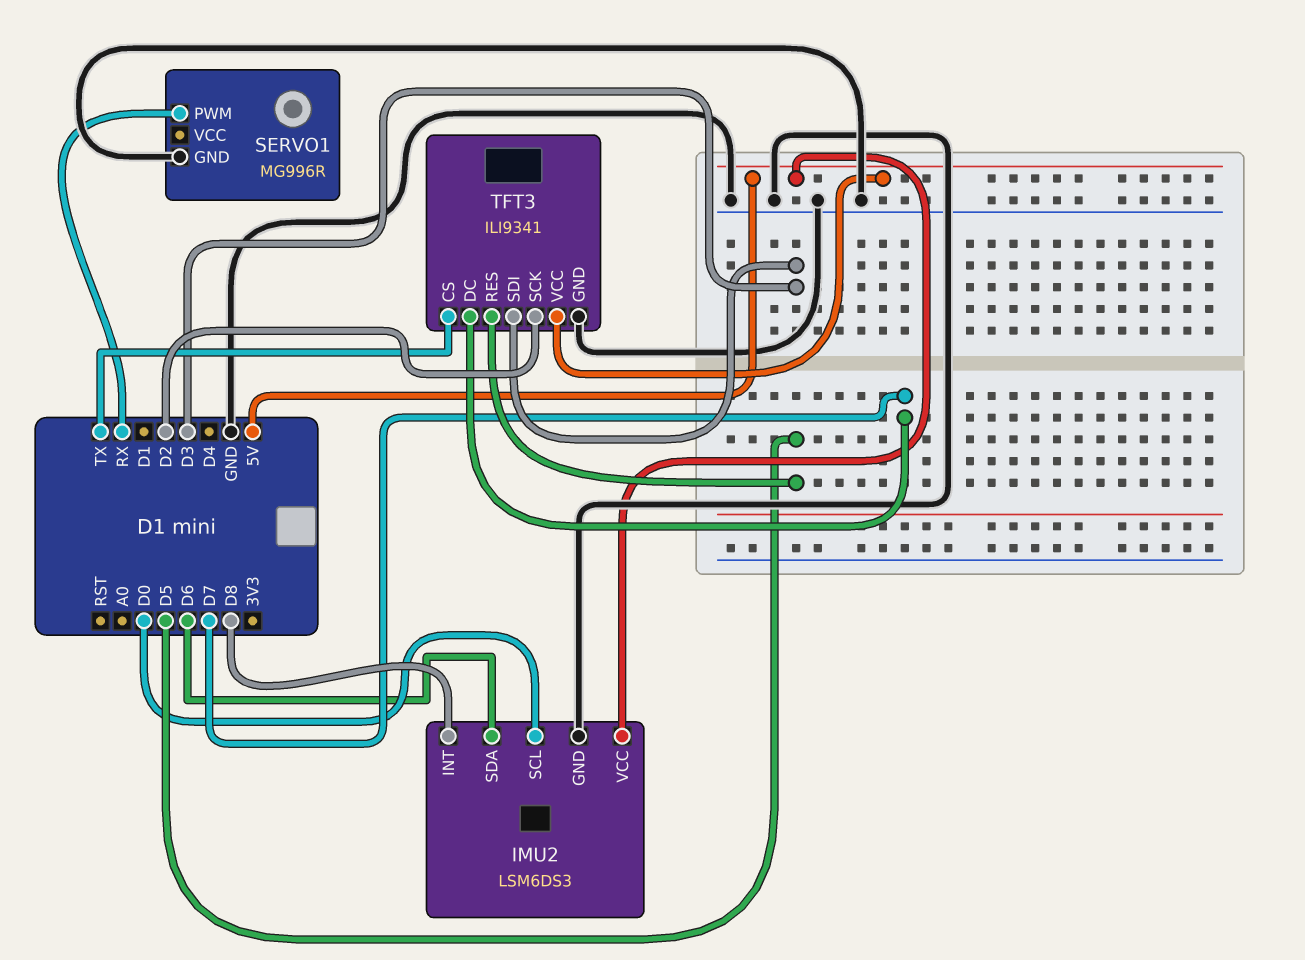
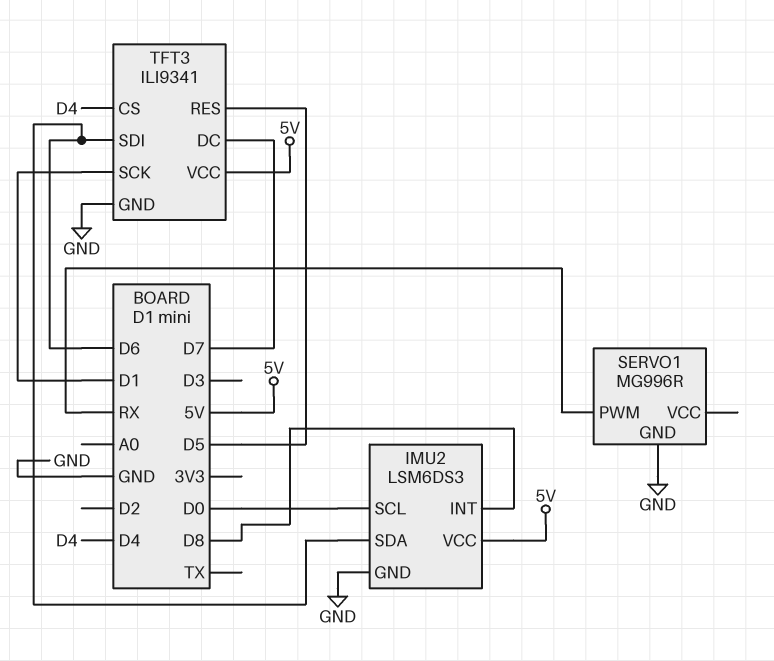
TFT3 pin CS: TX -> D4
TFT3 pin SCK: D2 -> D1
TFT3 pin SDI: D3 -> D6

